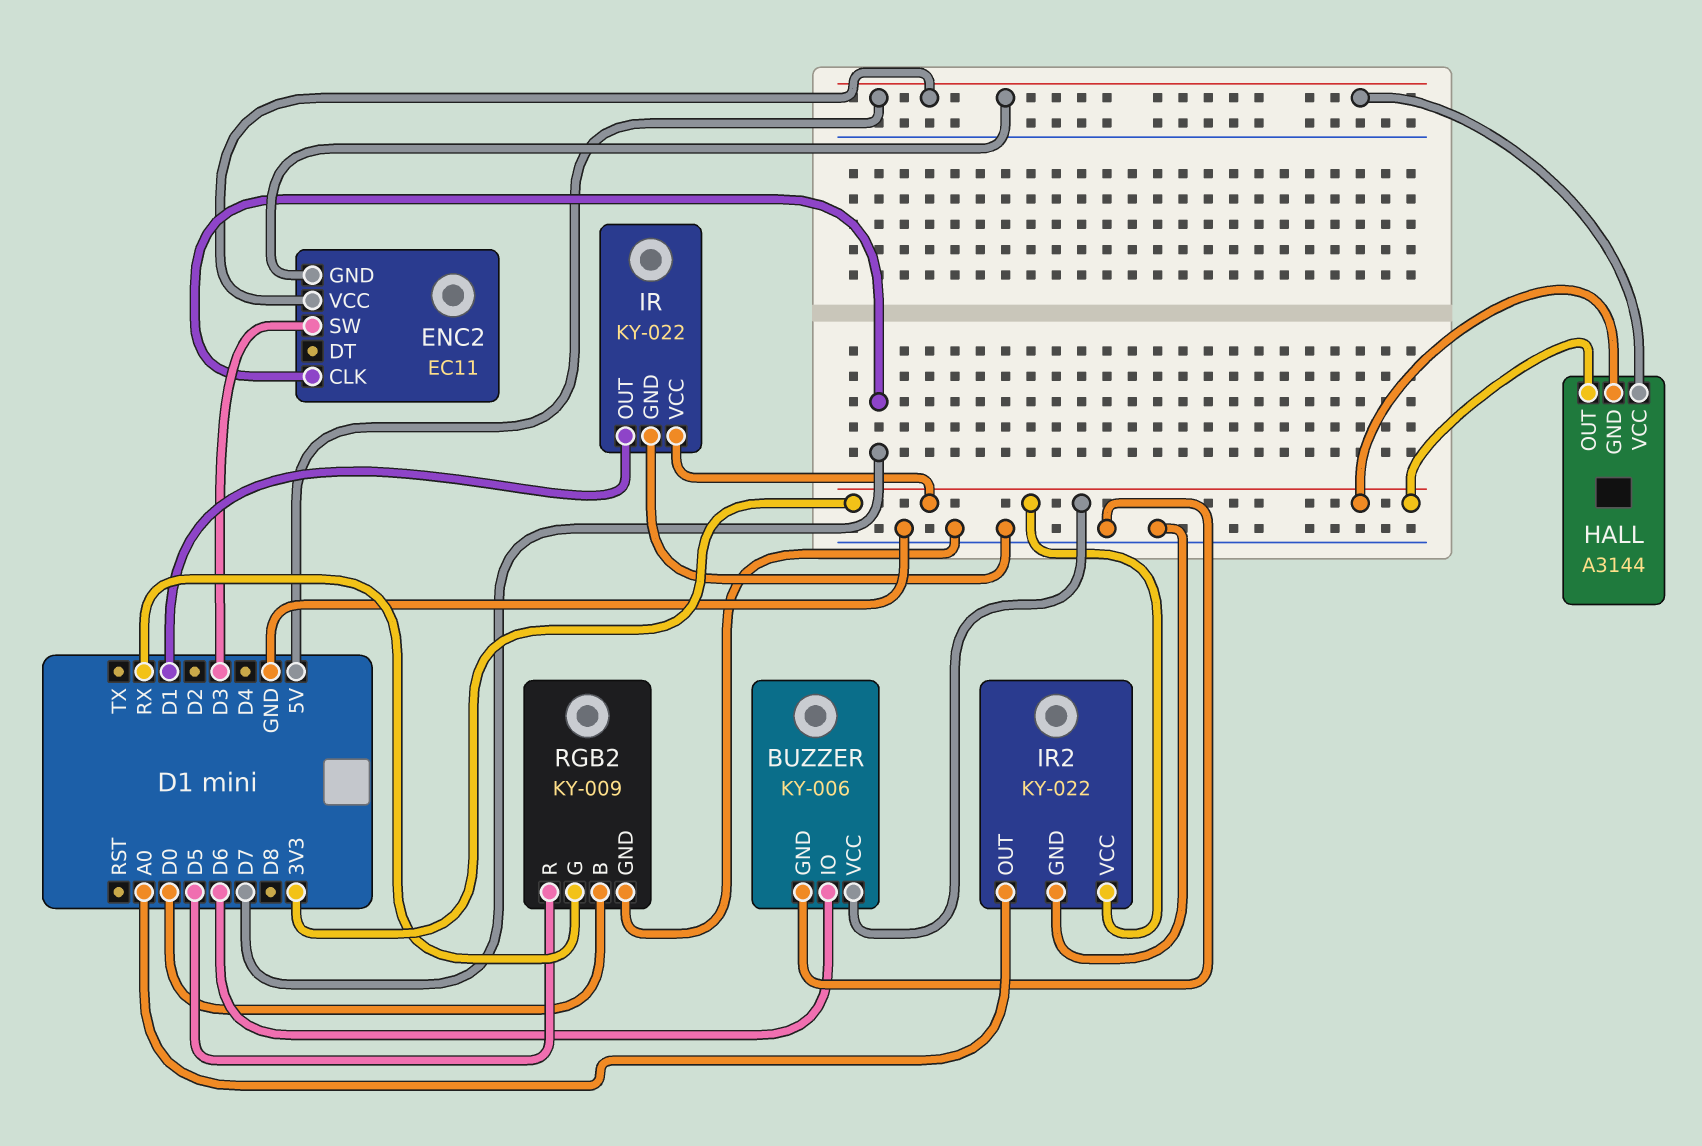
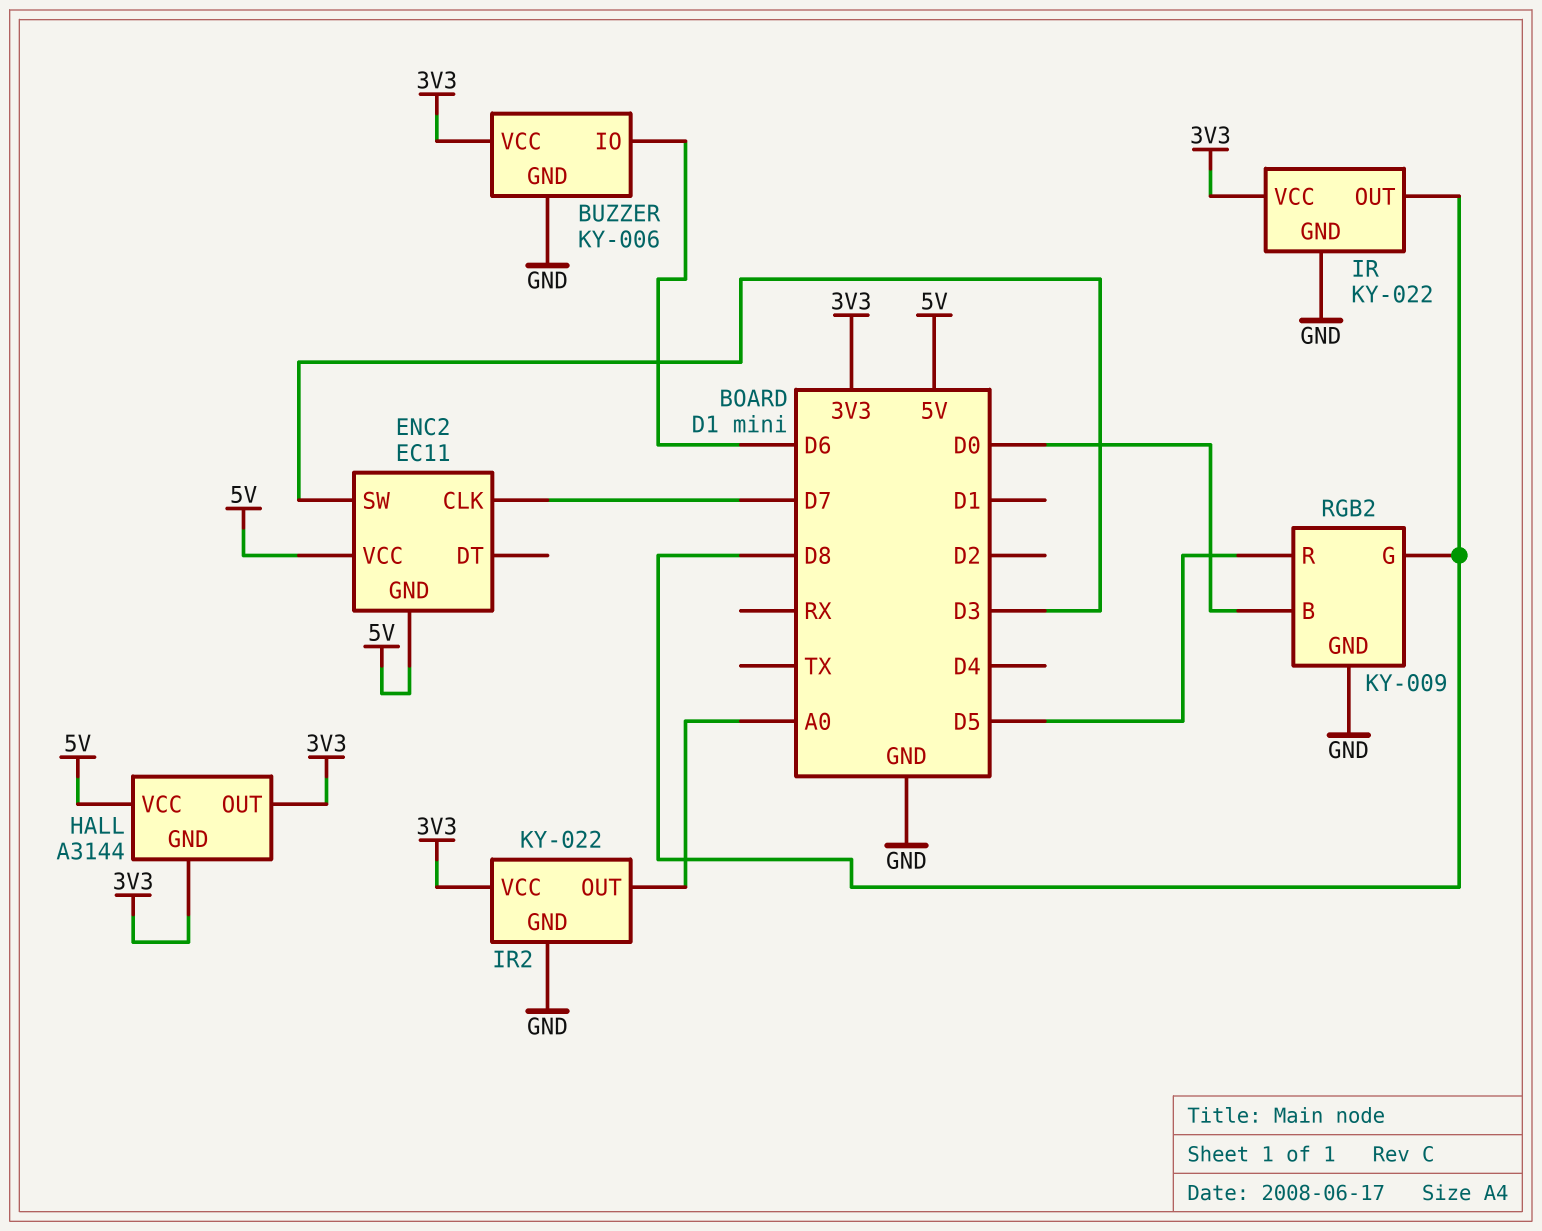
IR pin OUT: D1 -> D8
RGB2 pin G: RX -> D8

